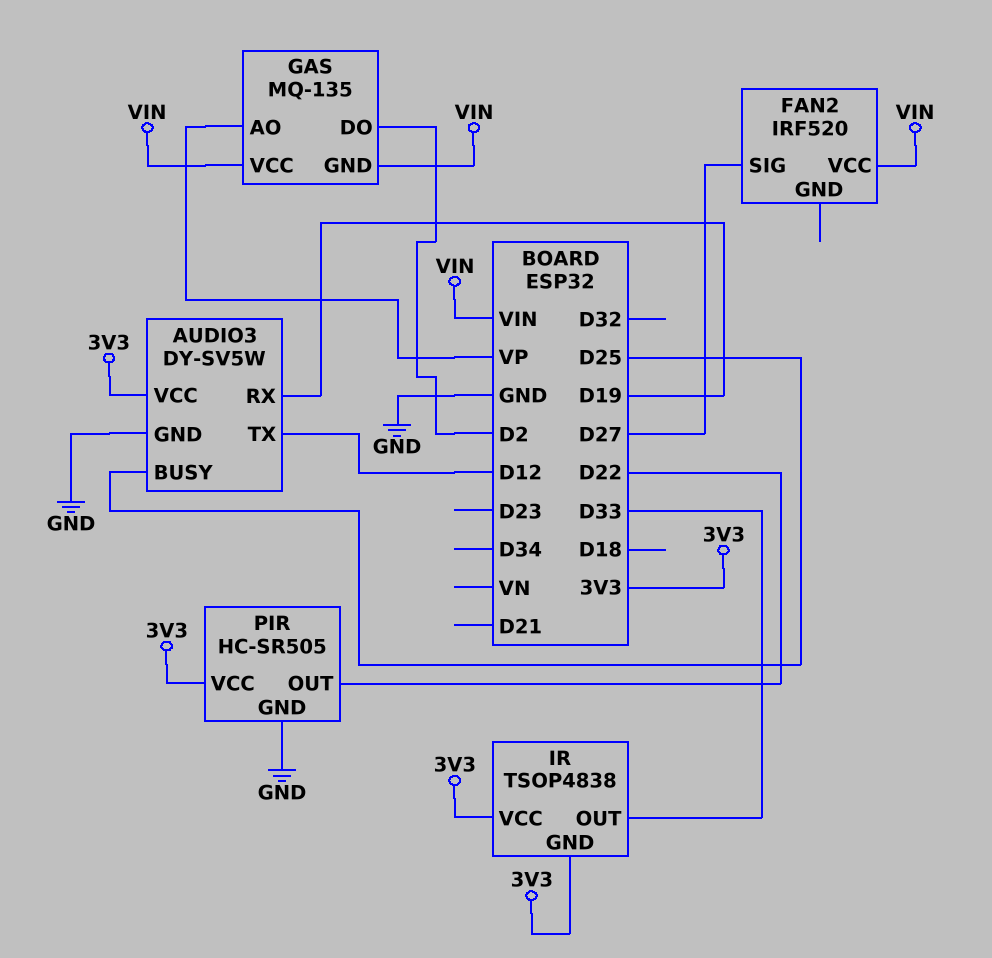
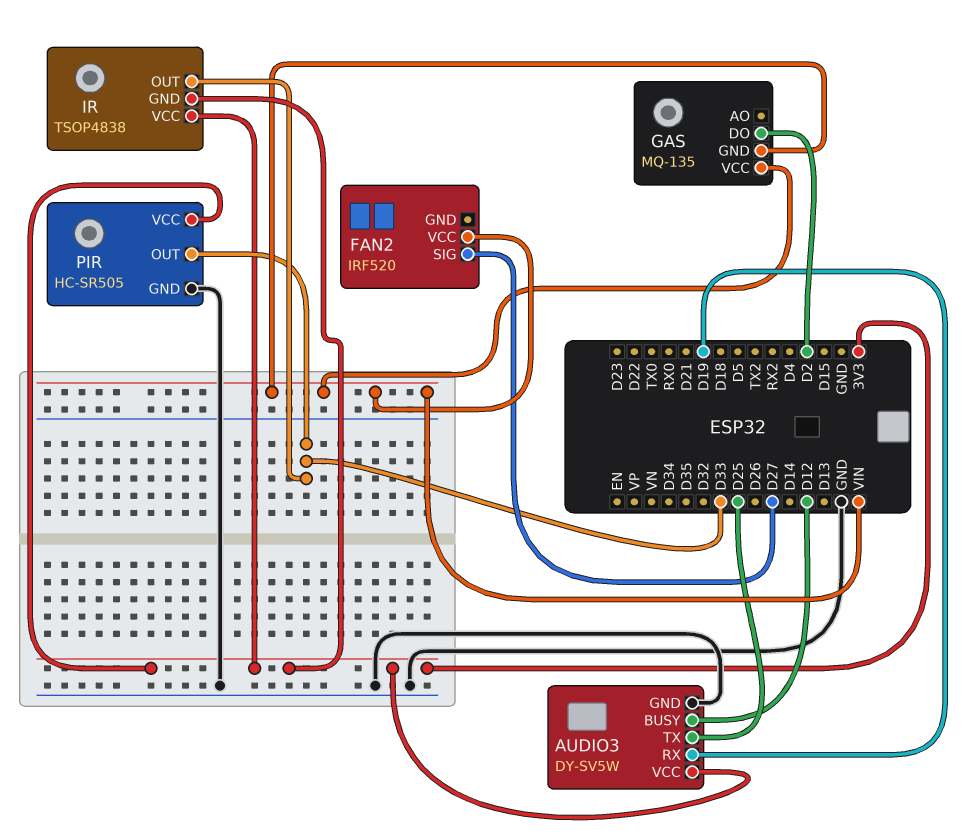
AUDIO3 pin BUSY: D25 -> D12
AUDIO3 pin TX: D12 -> D25
GAS pin AO: VP -> none
PIR pin OUT: D22 -> D33

